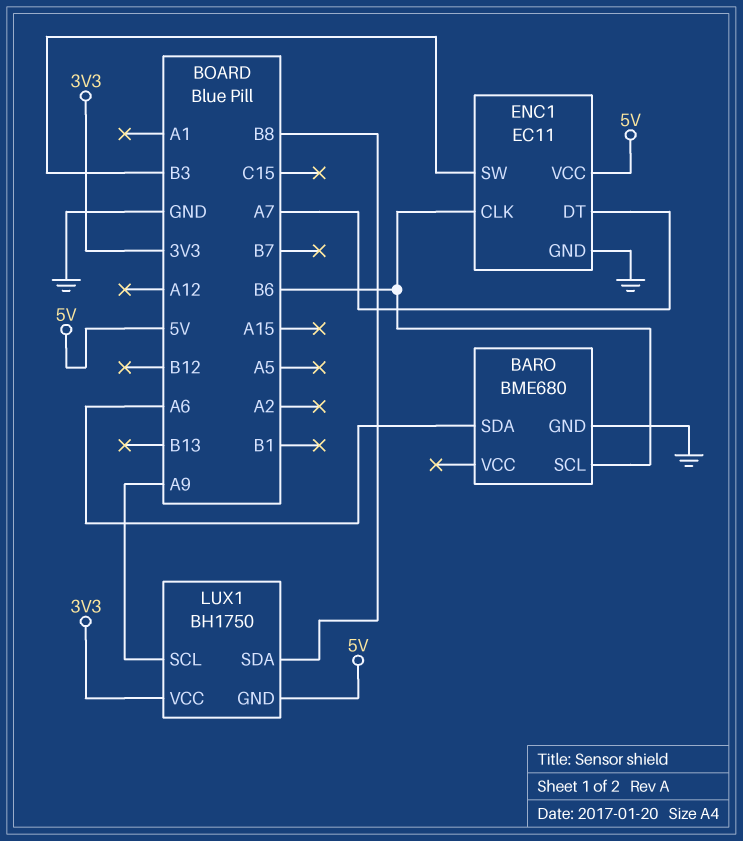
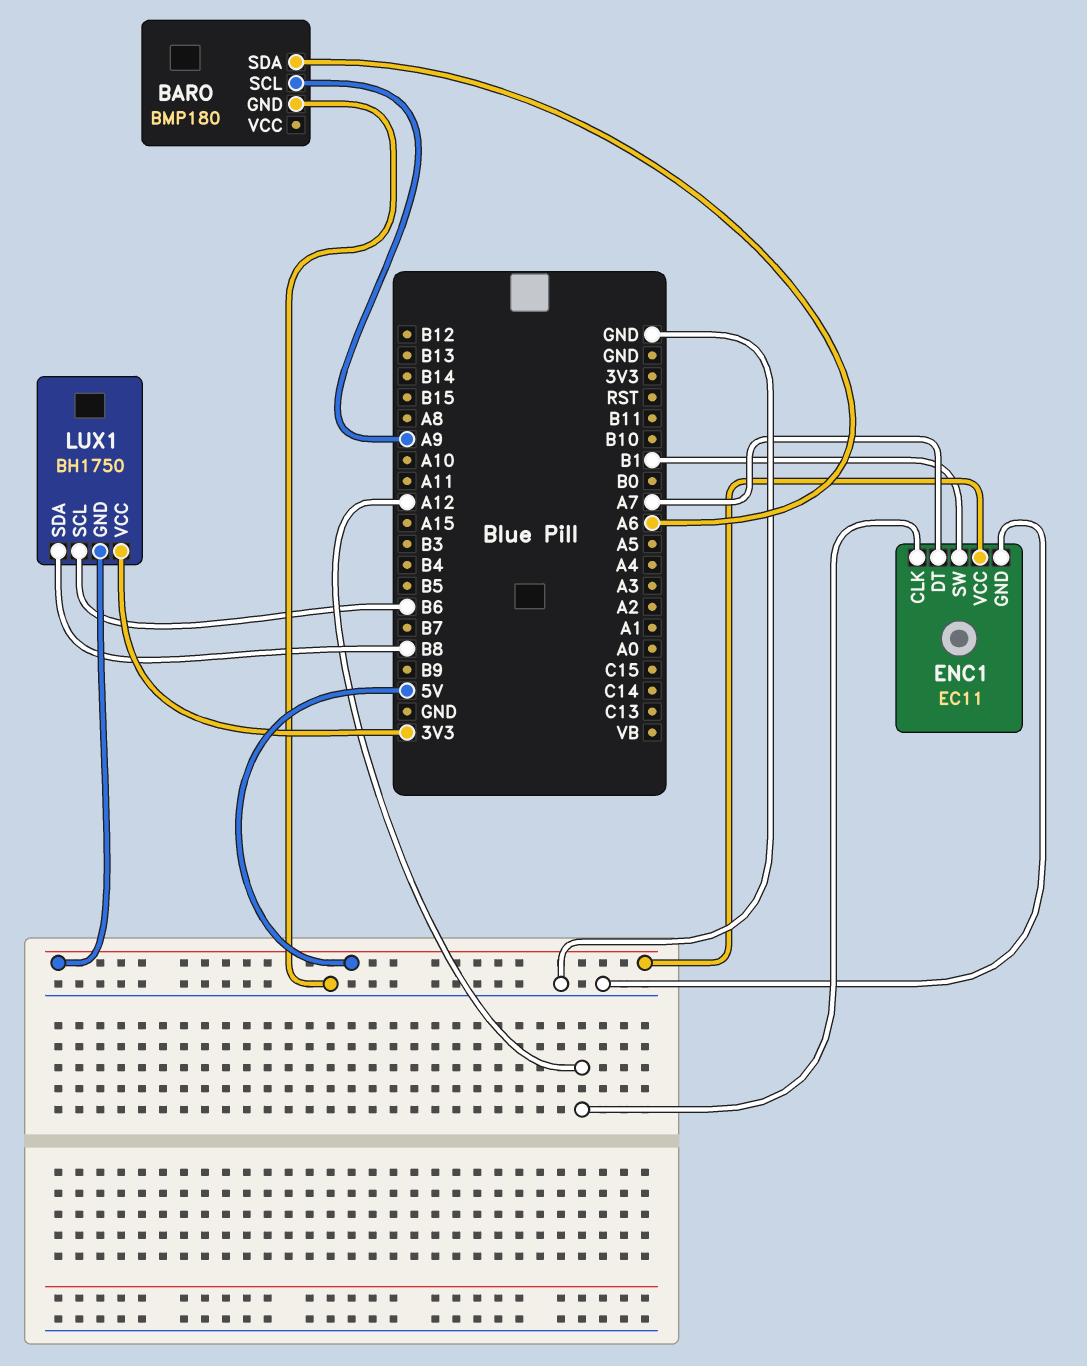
BARO: BME680 -> BMP180
BARO pin SCL: B6 -> A9
ENC1 pin CLK: B6 -> A12
ENC1 pin SW: B3 -> B1
LUX1 pin SCL: A9 -> B6

